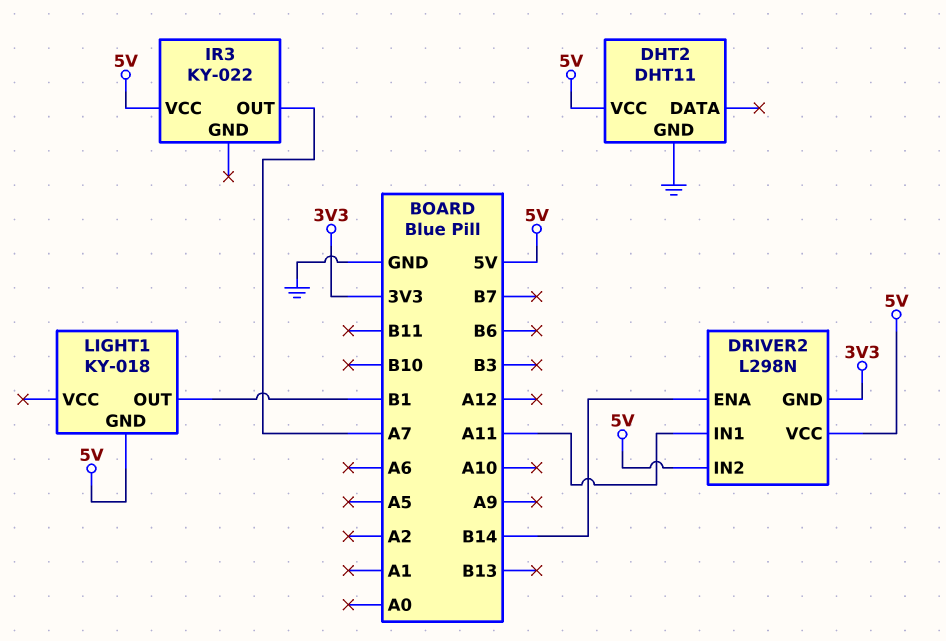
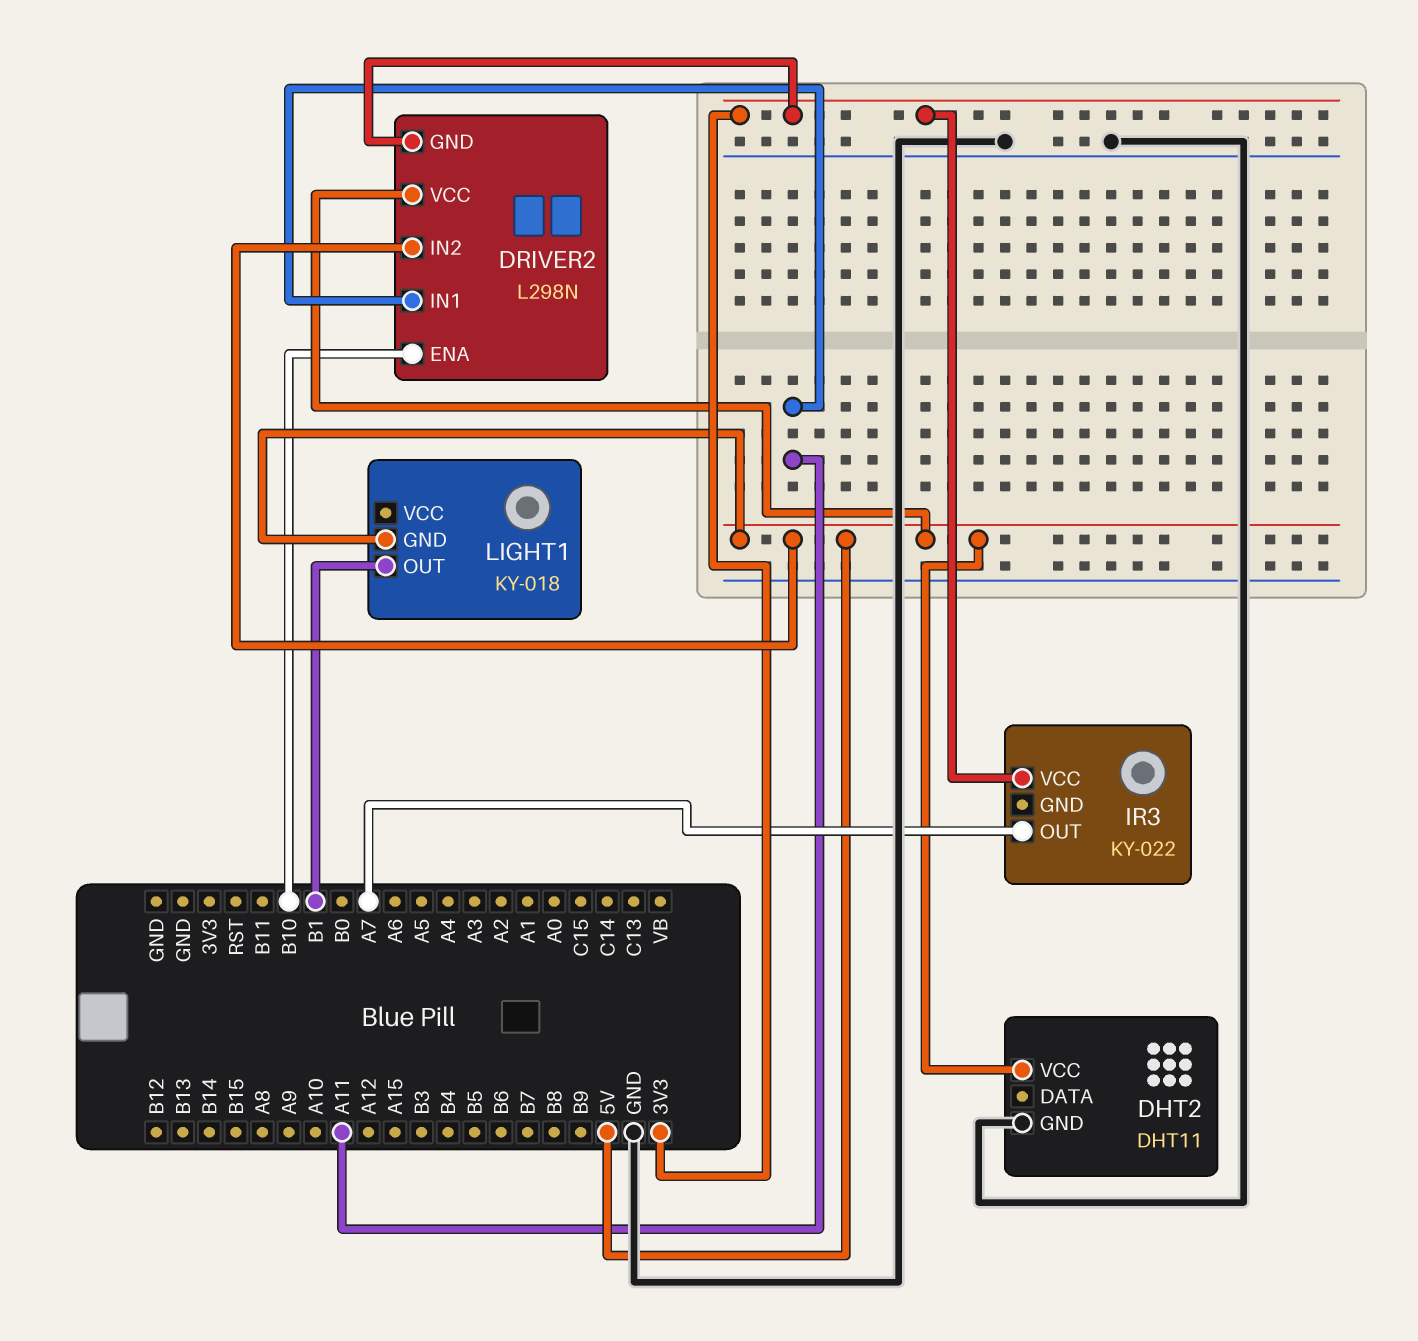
DRIVER2 pin ENA: B14 -> B10
IR3 pin VCC: 5V -> 3V3

